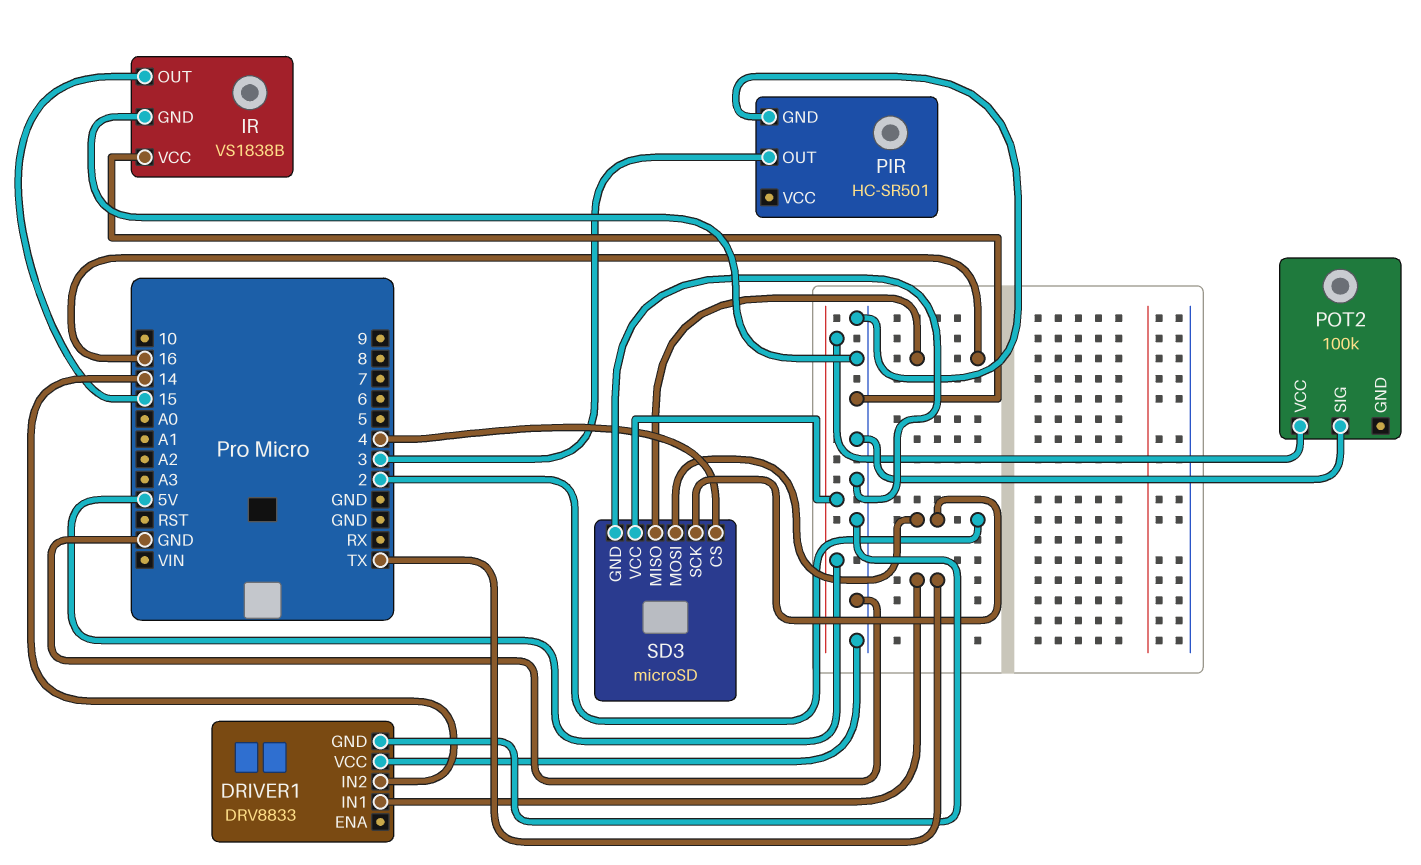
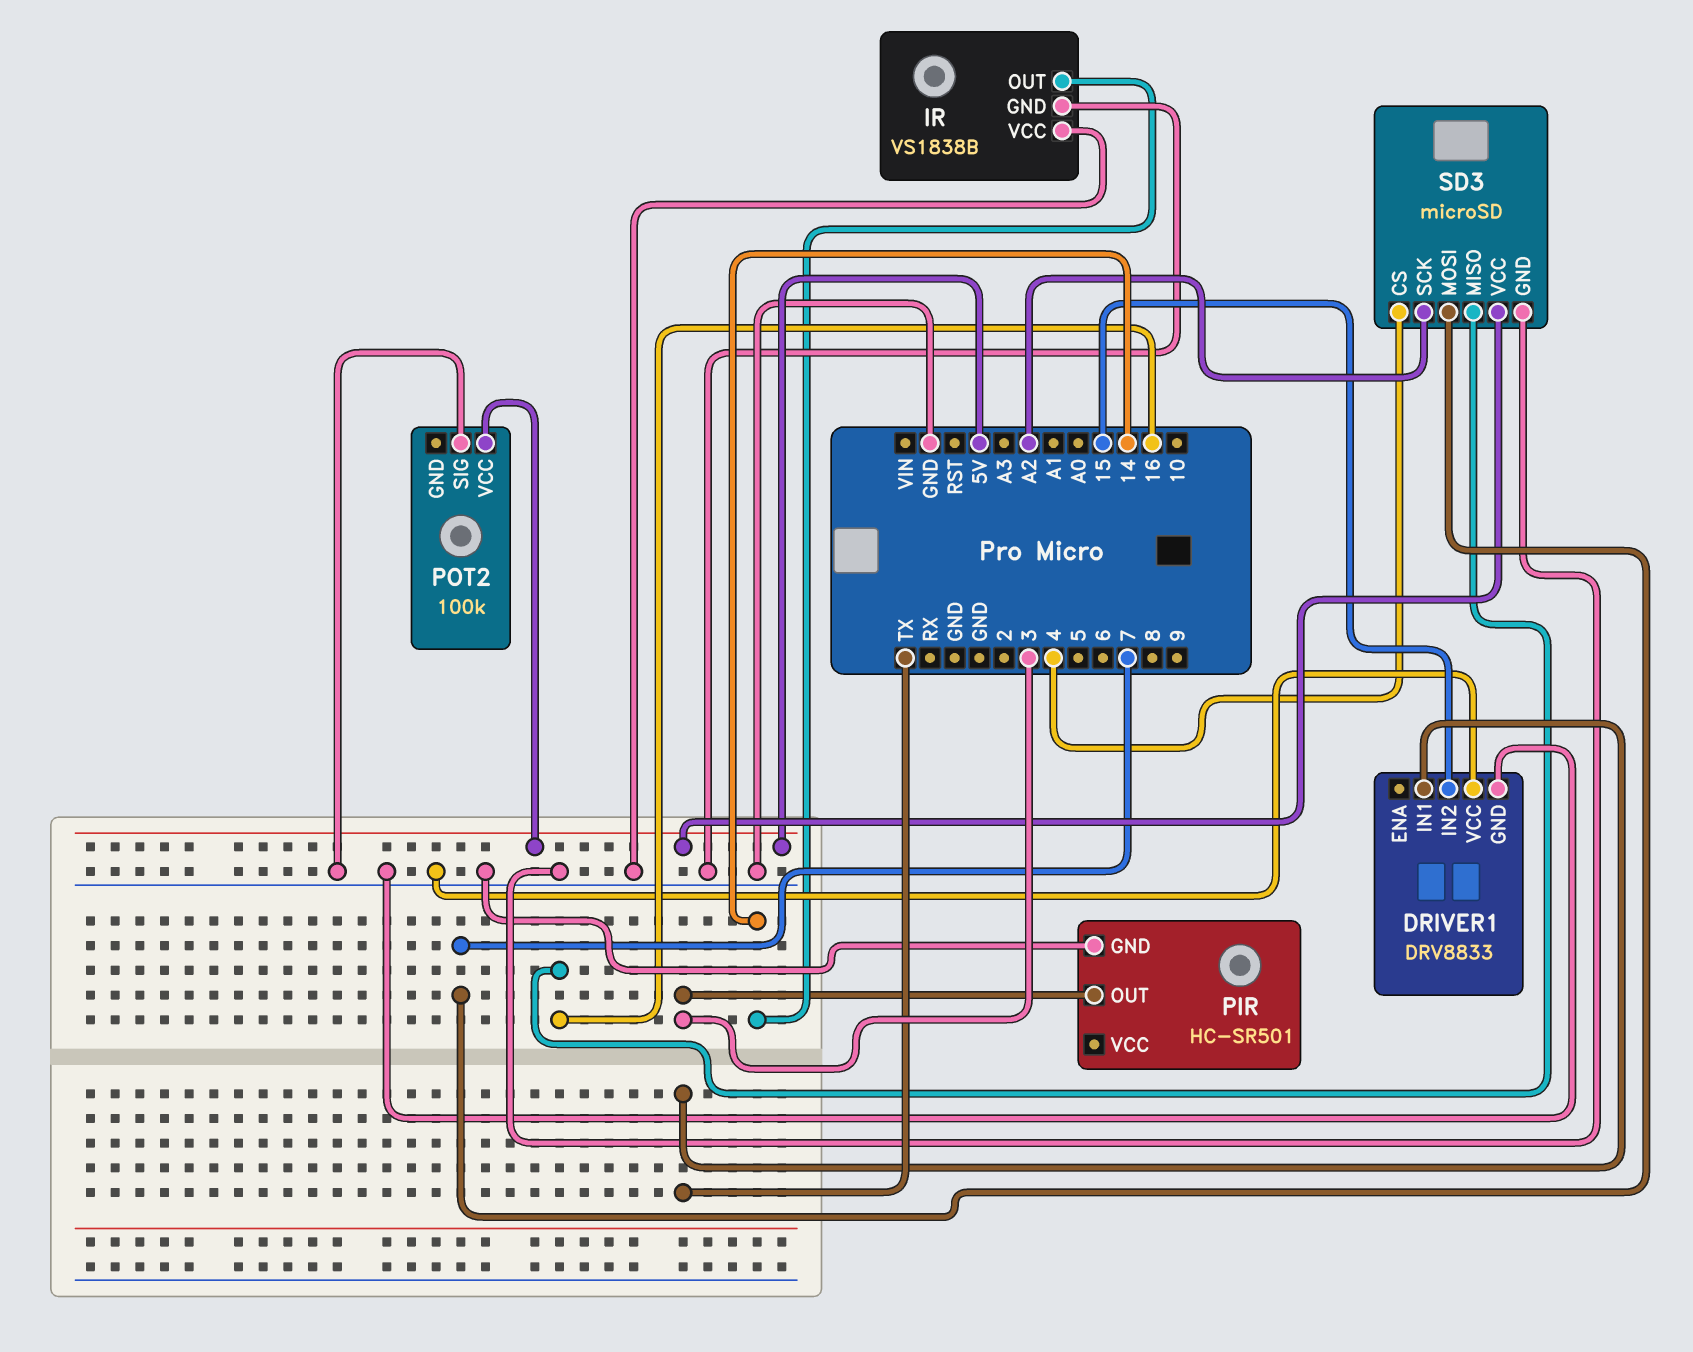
DRIVER1 pin IN2: 14 -> 15
IR pin OUT: 15 -> 14
SD3 pin MOSI: 2 -> 7
SD3 pin SCK: 2 -> A2

